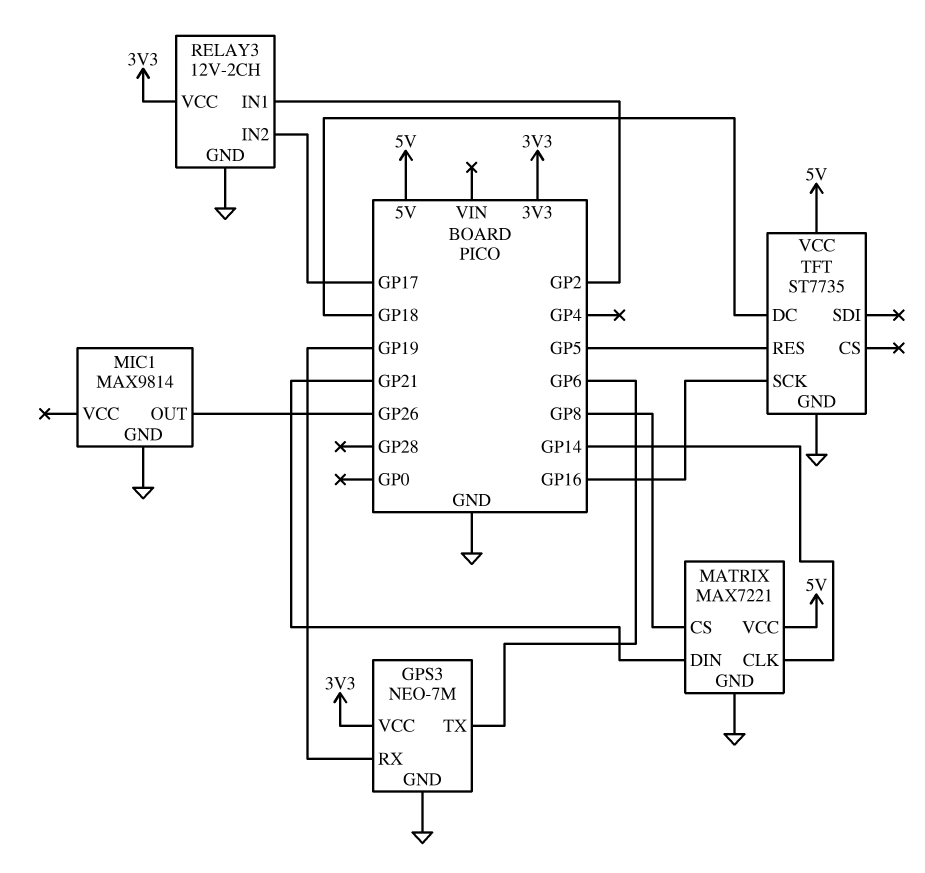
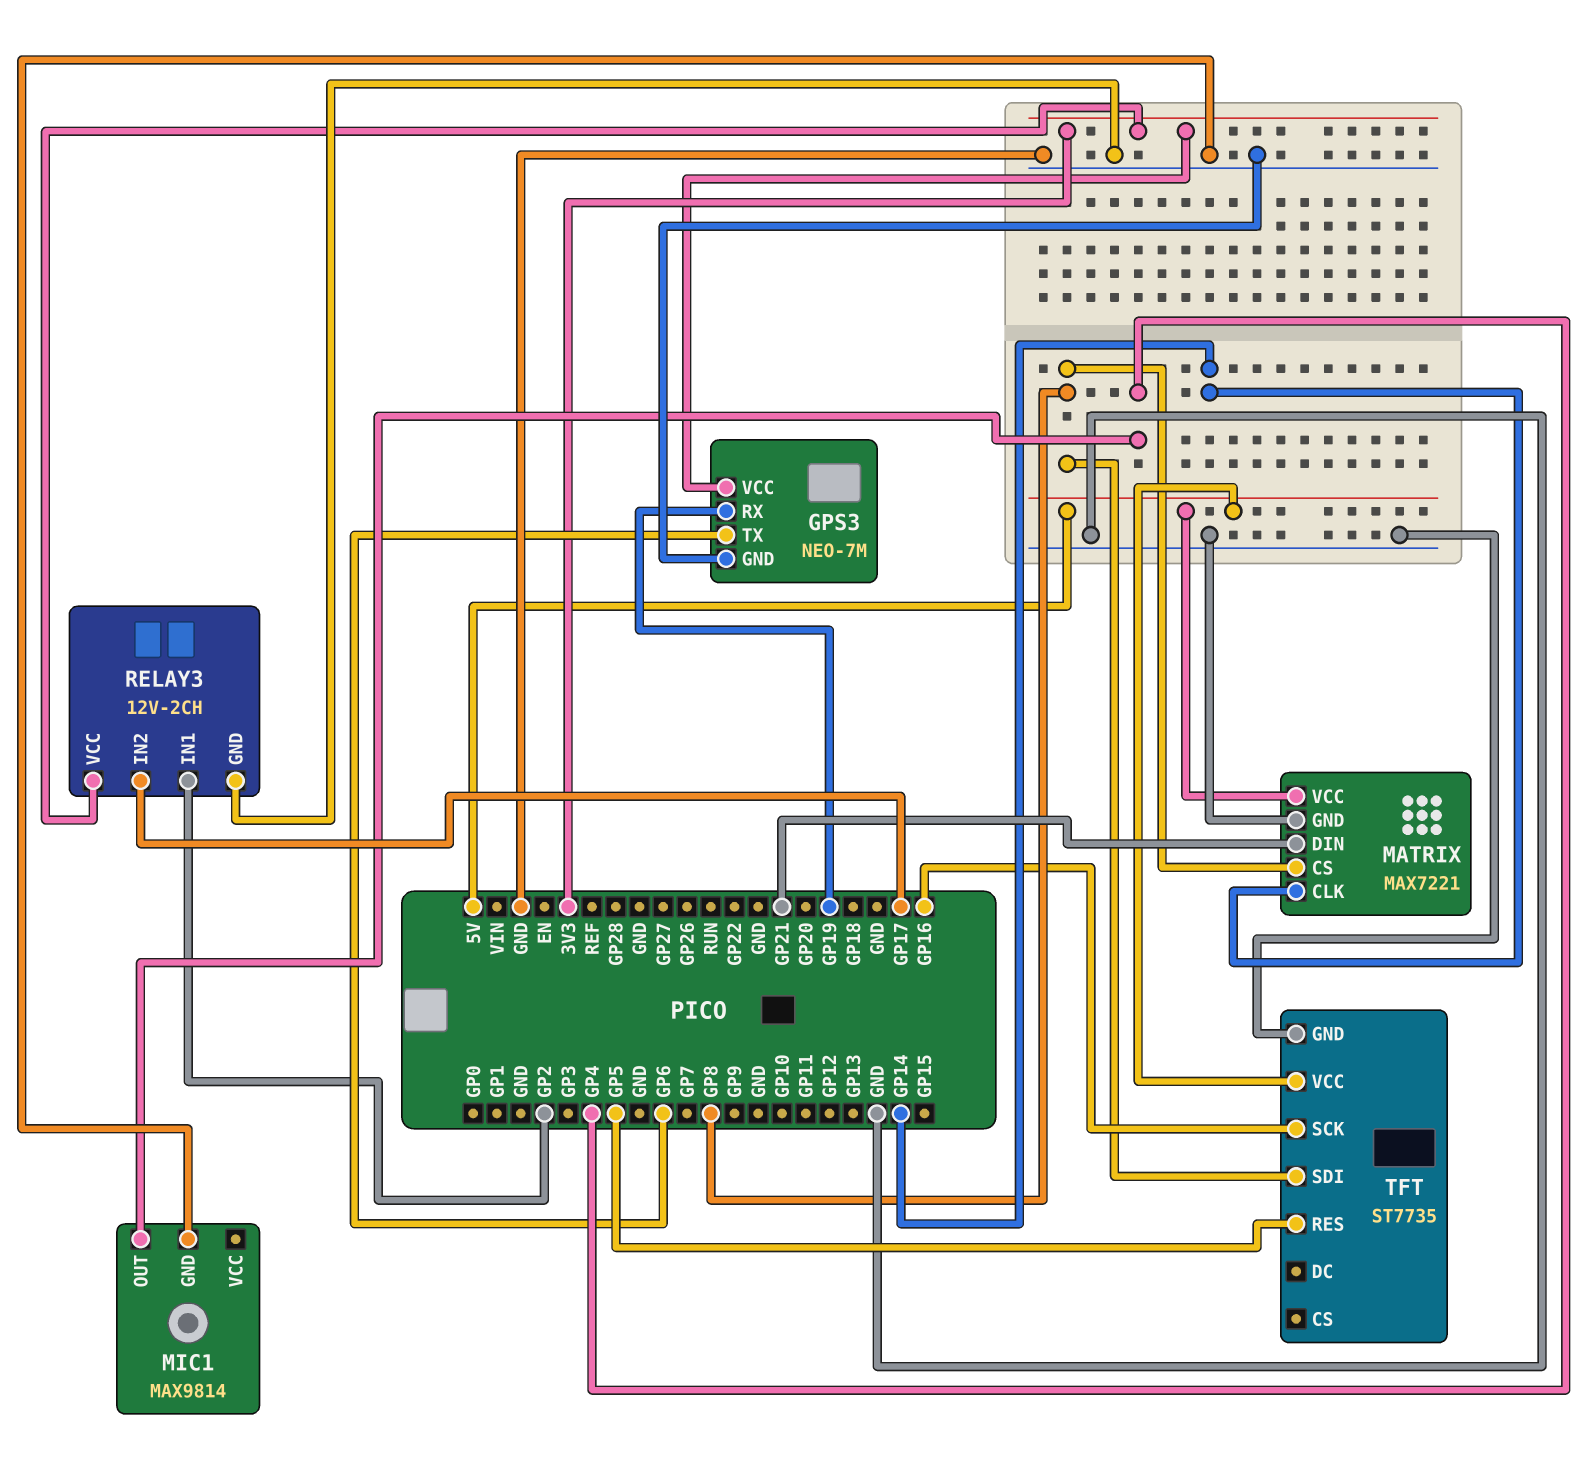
MIC1 pin OUT: GP26 -> GP4
TFT pin DC: GP18 -> none
TFT pin SDI: none -> GP8

